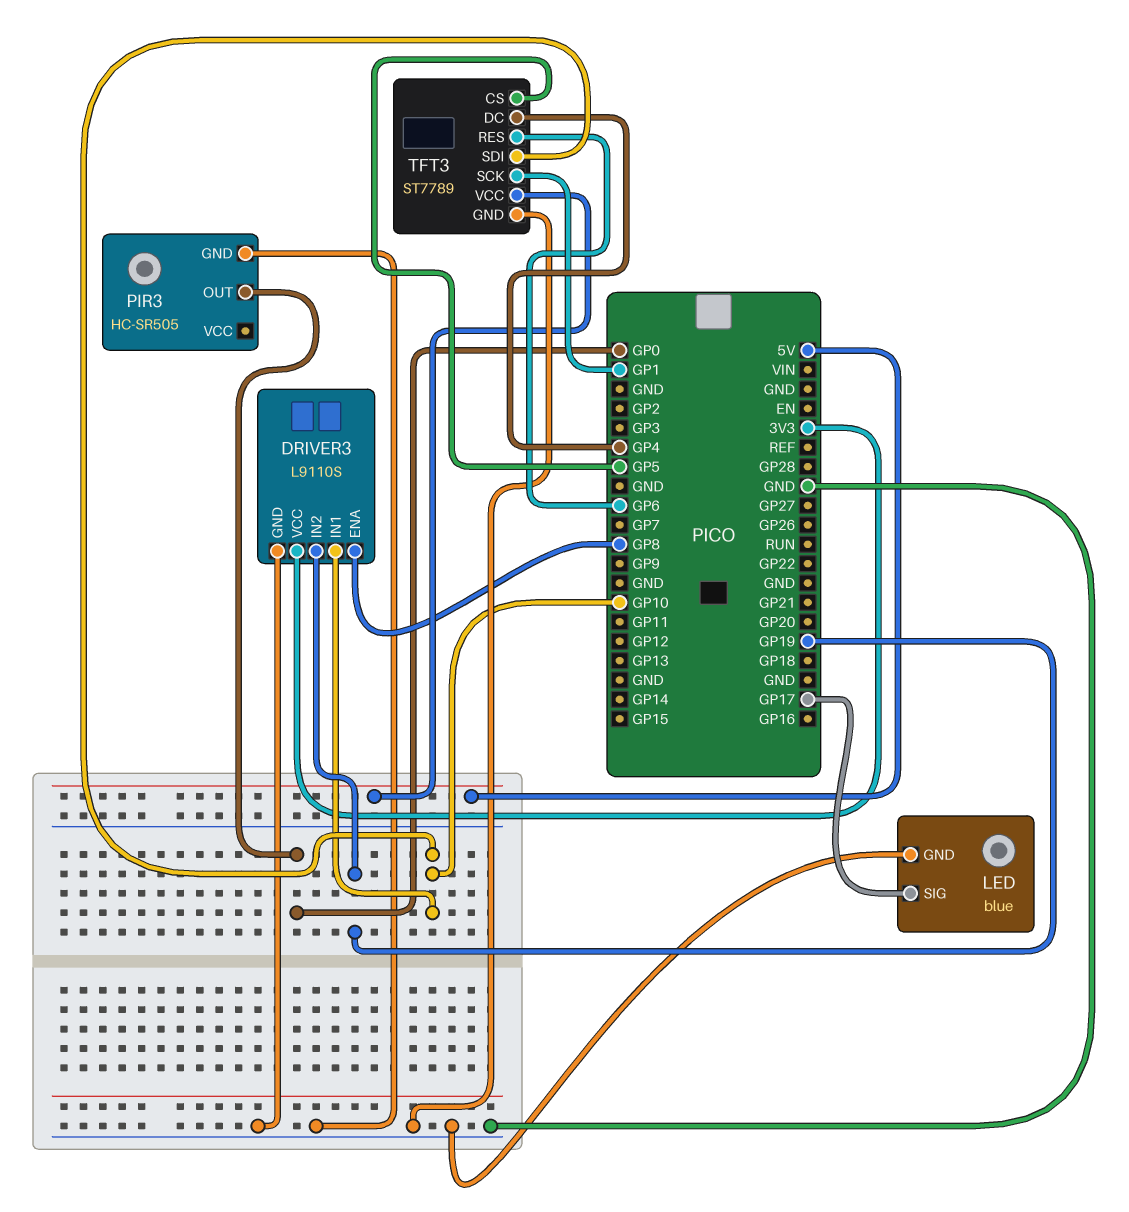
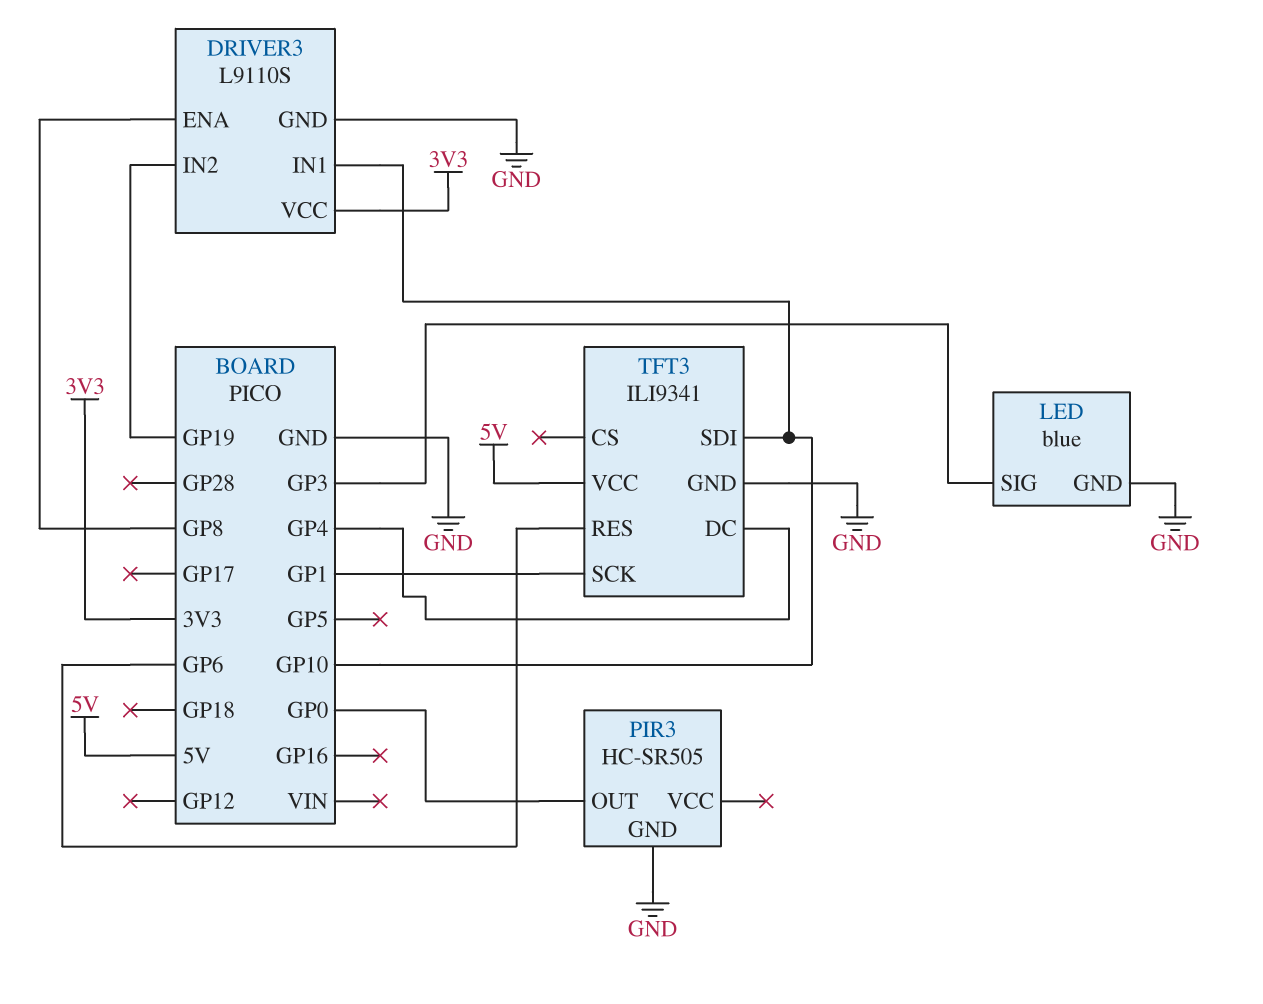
LED pin SIG: GP17 -> GP3
TFT3: ST7789 -> ILI9341
TFT3 pin CS: GP5 -> none

